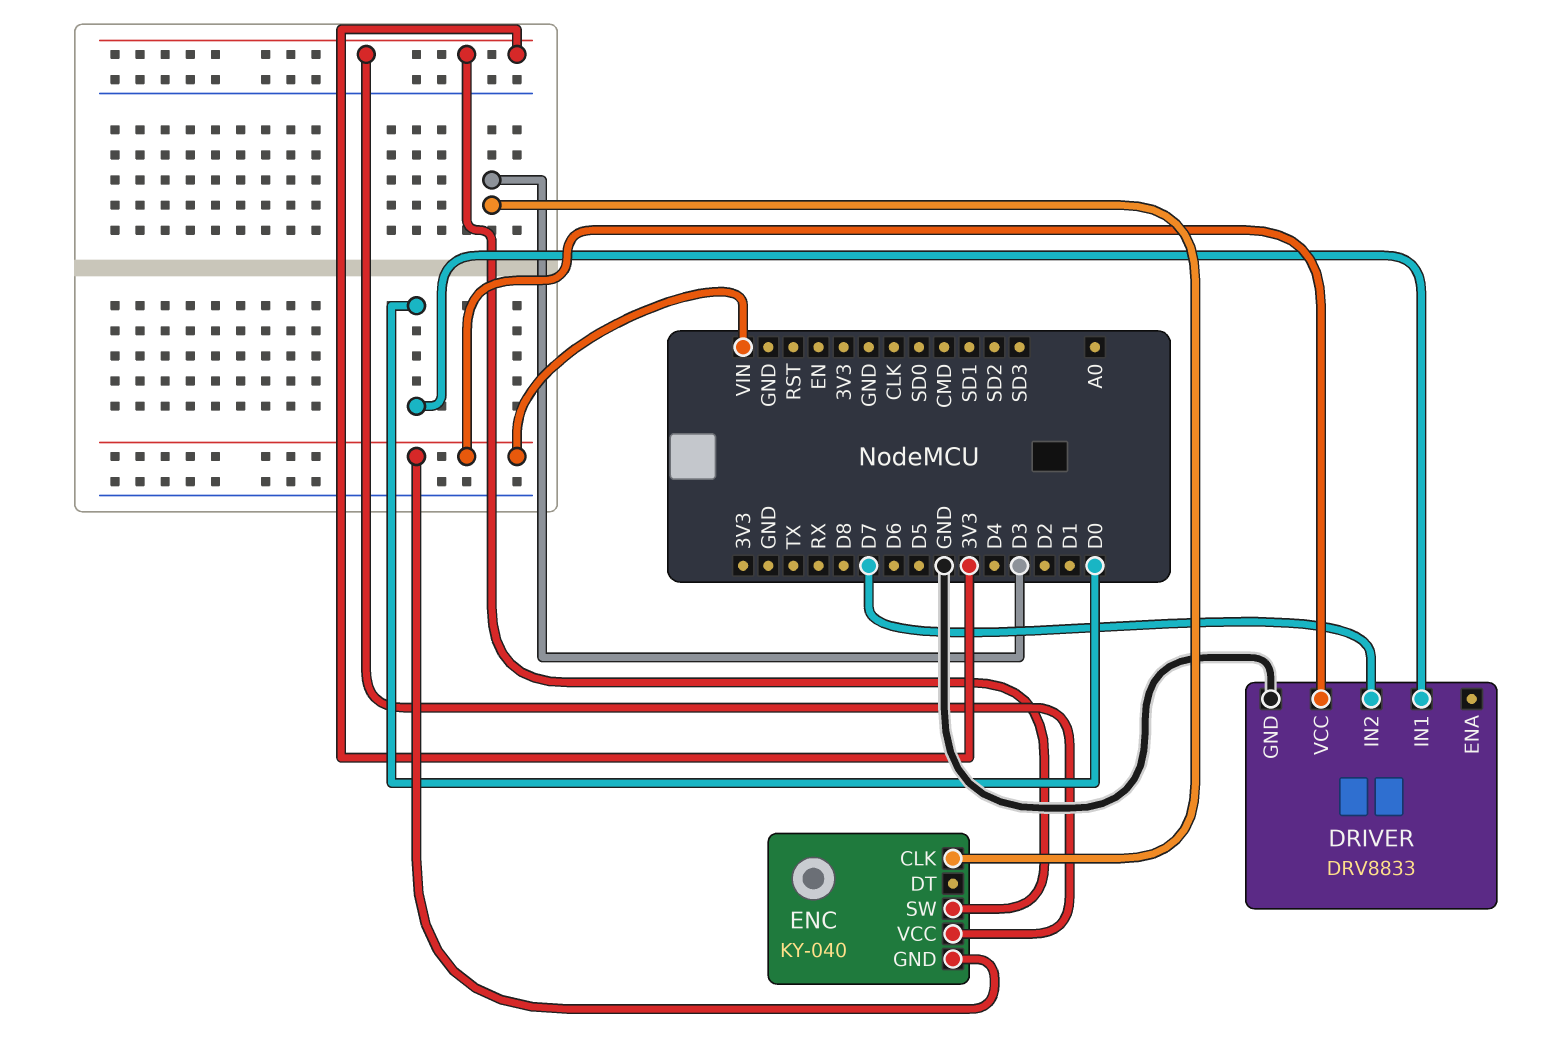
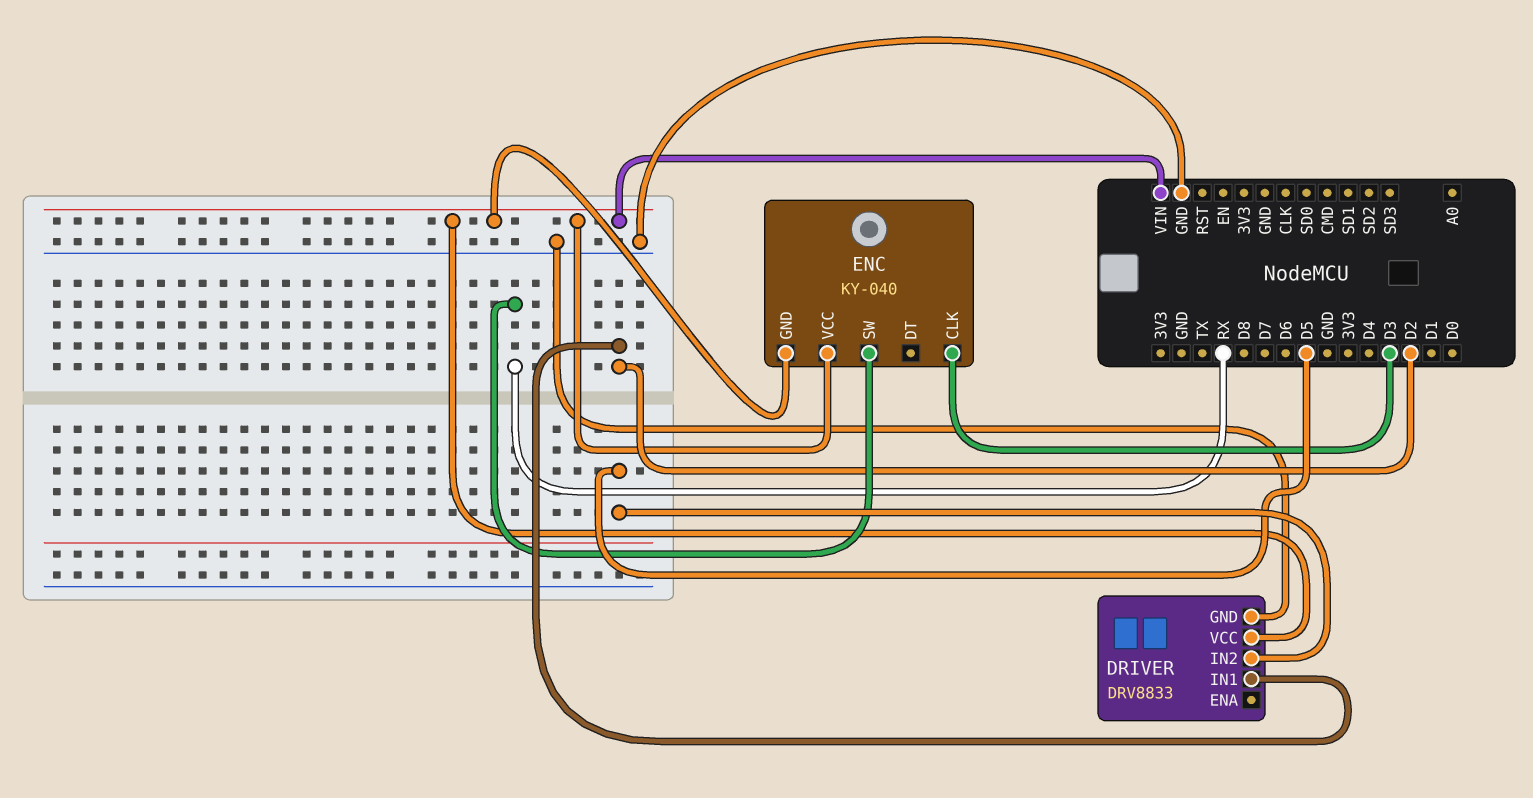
DRIVER pin IN1: D0 -> D2
DRIVER pin IN2: D7 -> D5
ENC pin SW: 3V3 -> RX
ENC pin VCC: 3V3 -> VIN

